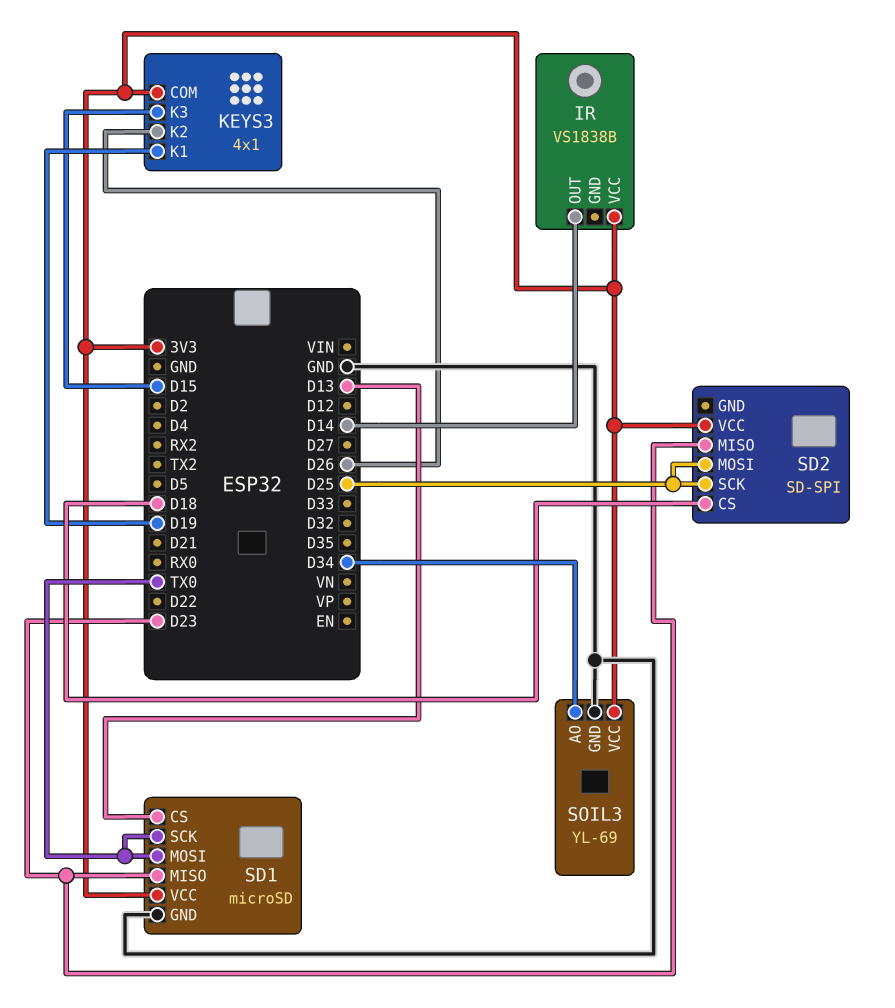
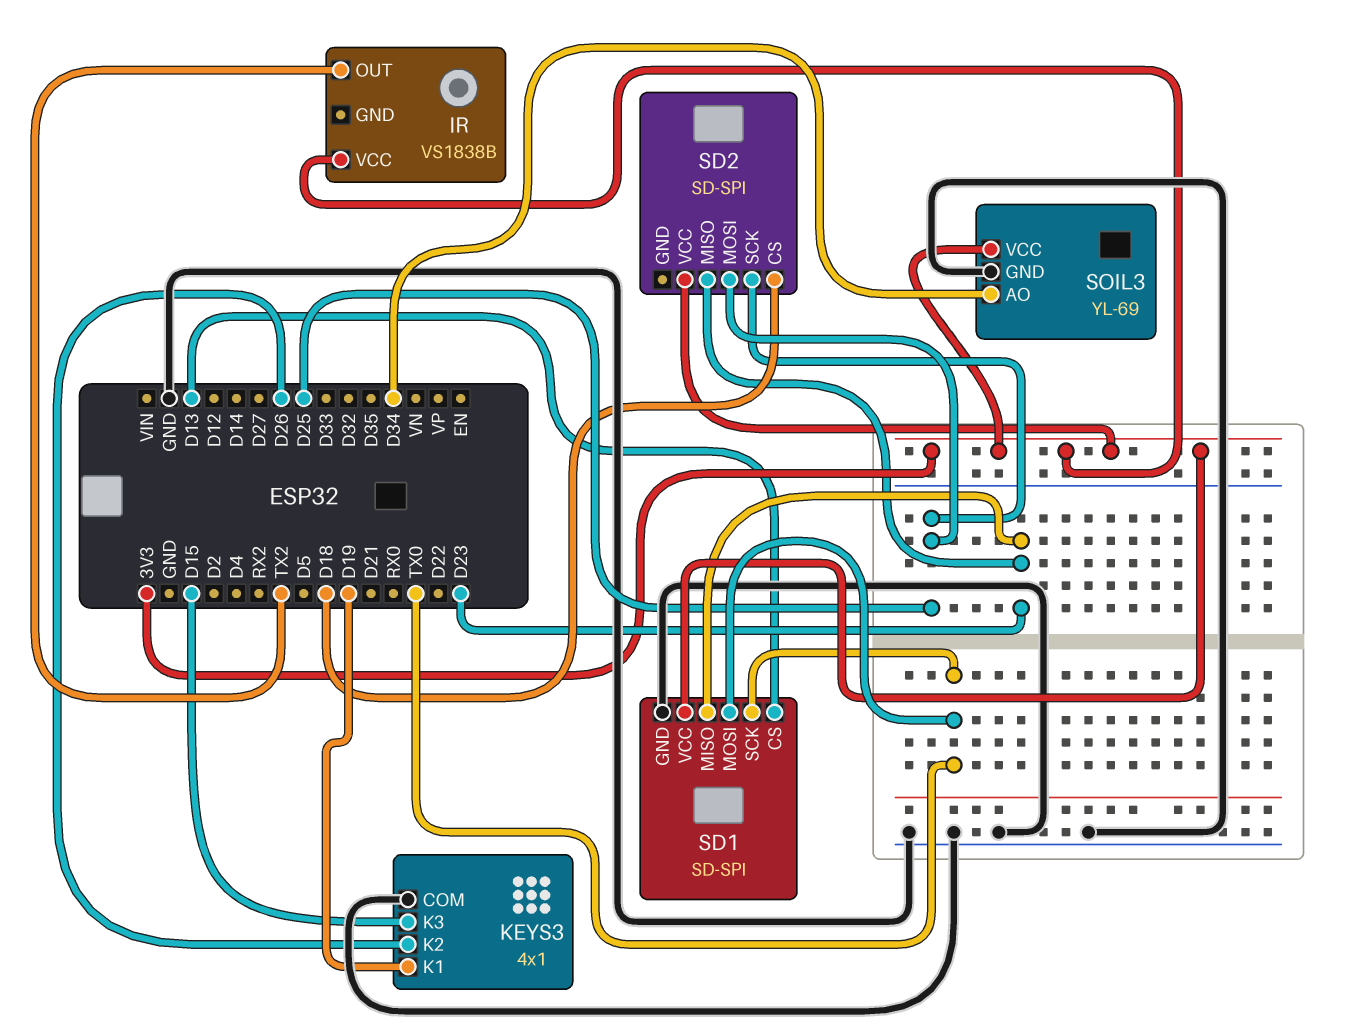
IR pin OUT: D14 -> TX2
KEYS3 pin COM: 3V3 -> GND
SD1: microSD -> SD-SPI

